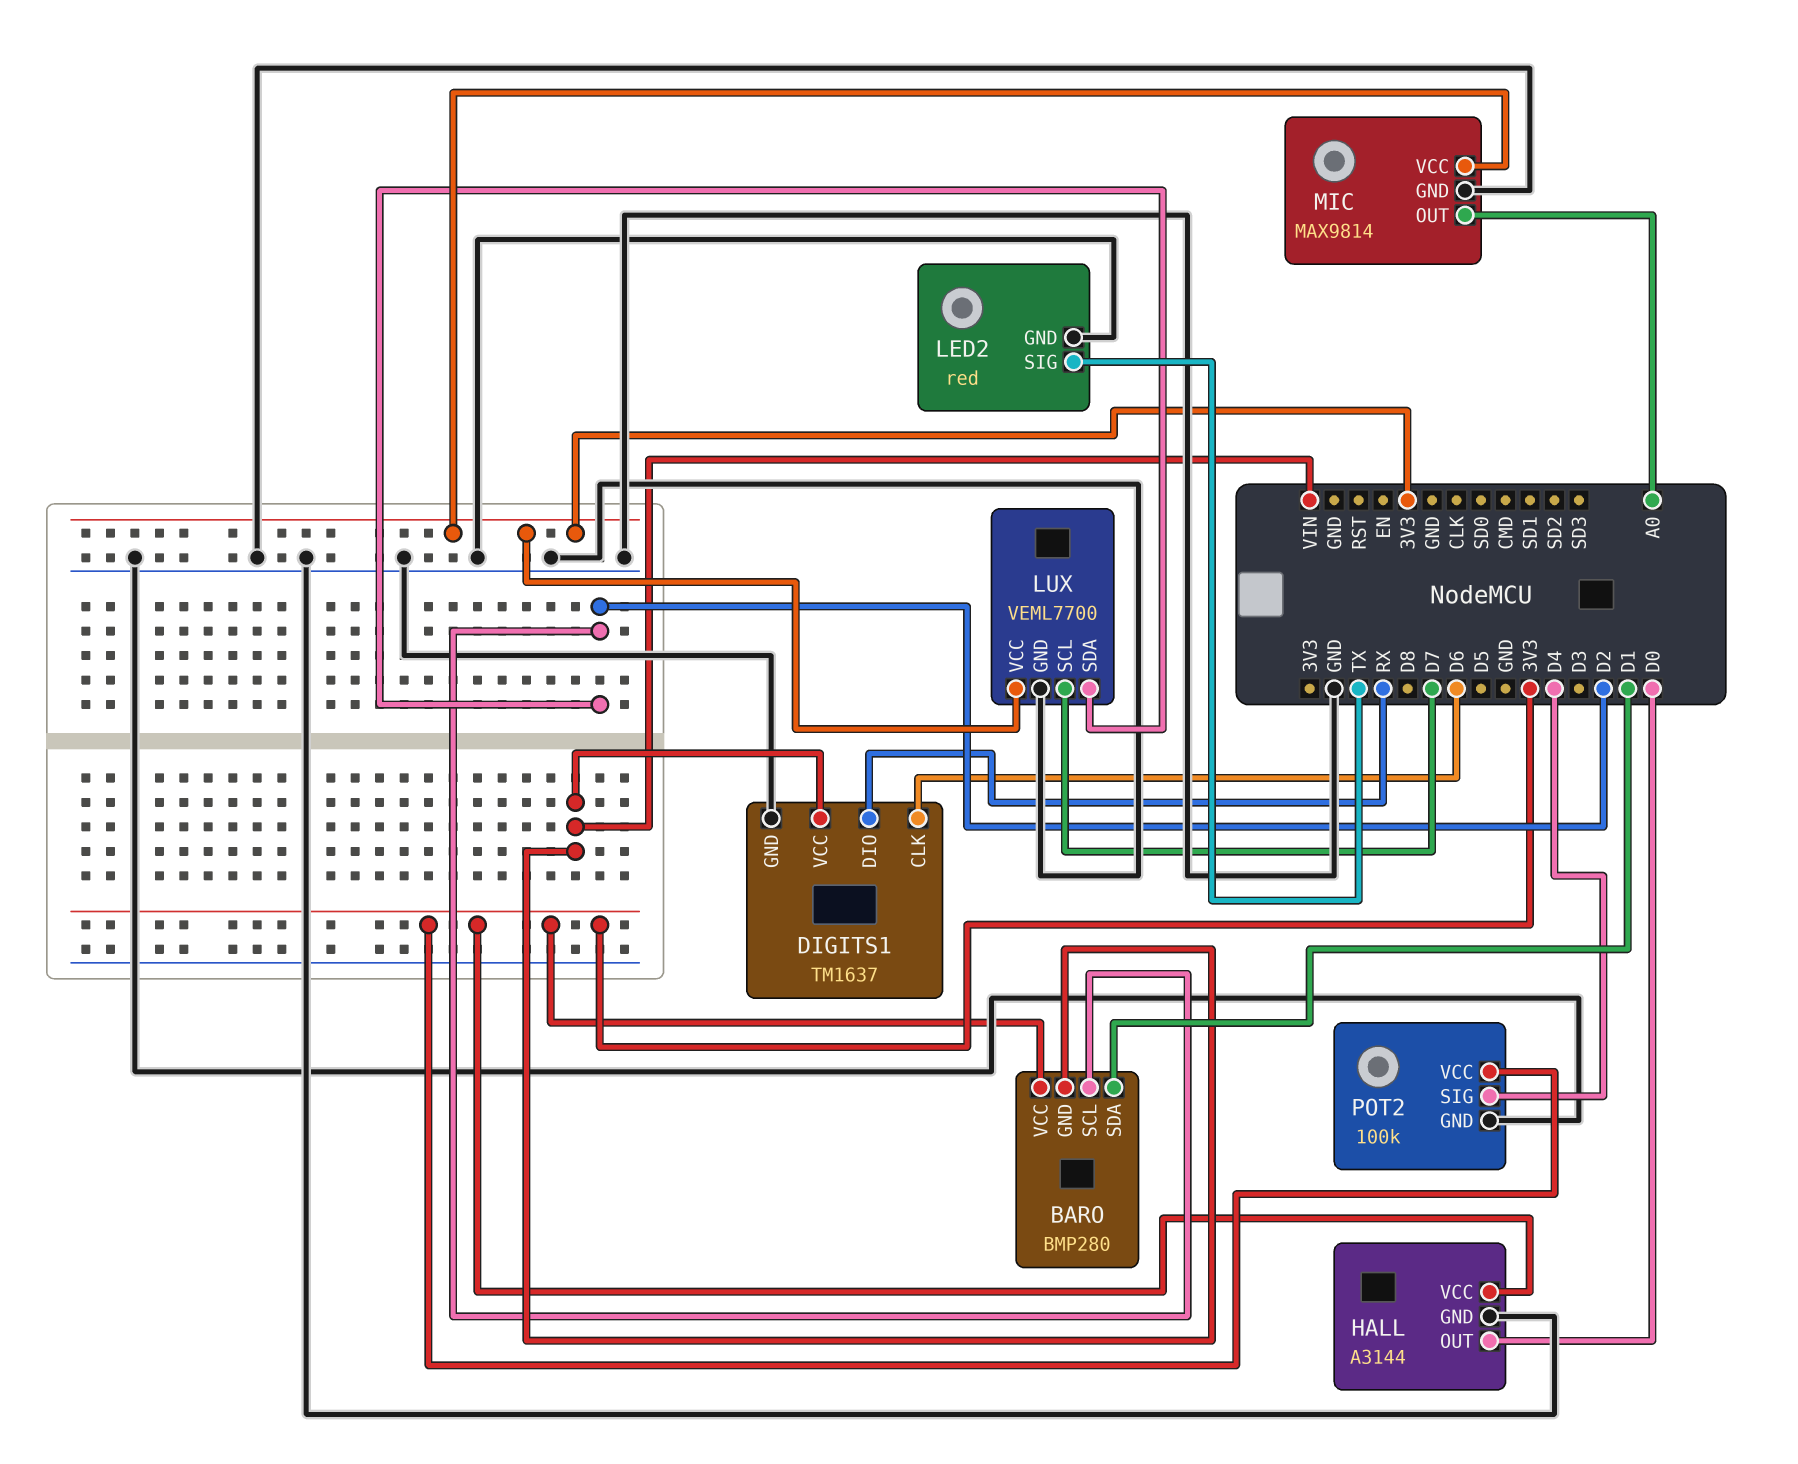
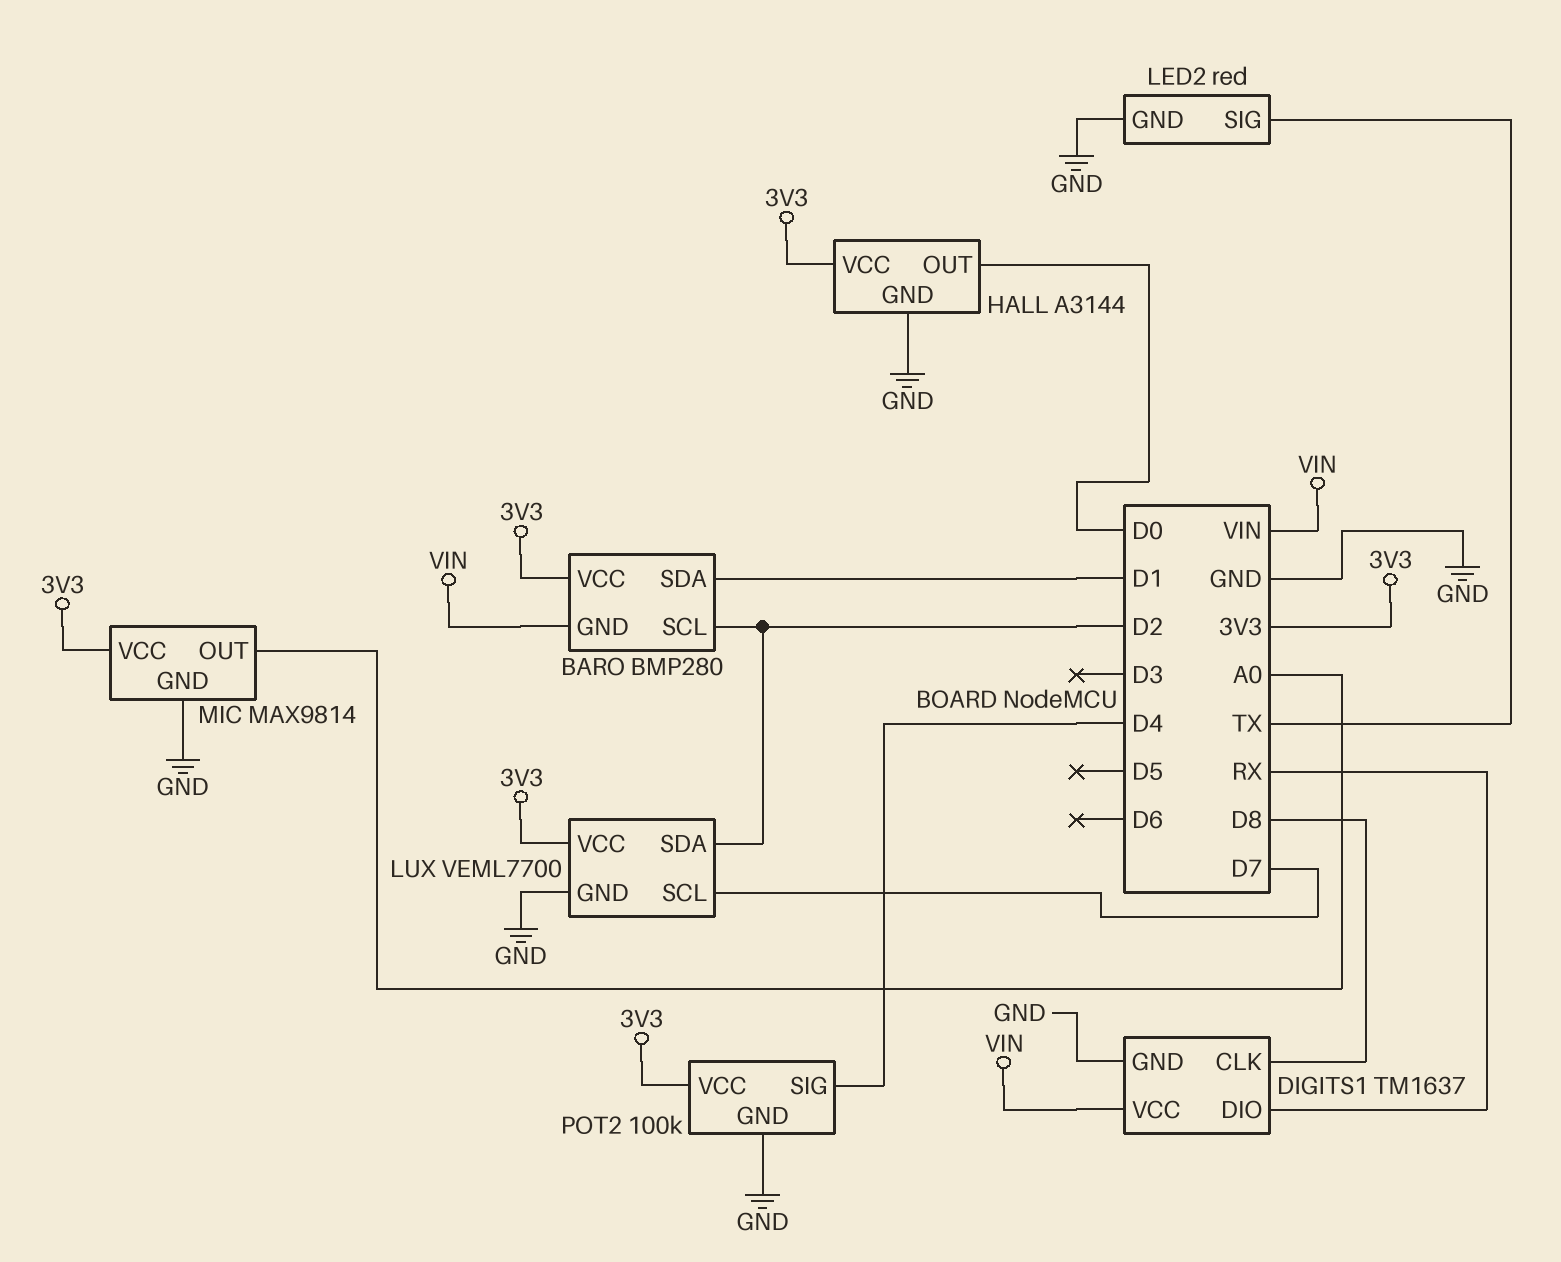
DIGITS1 pin CLK: D6 -> D8

